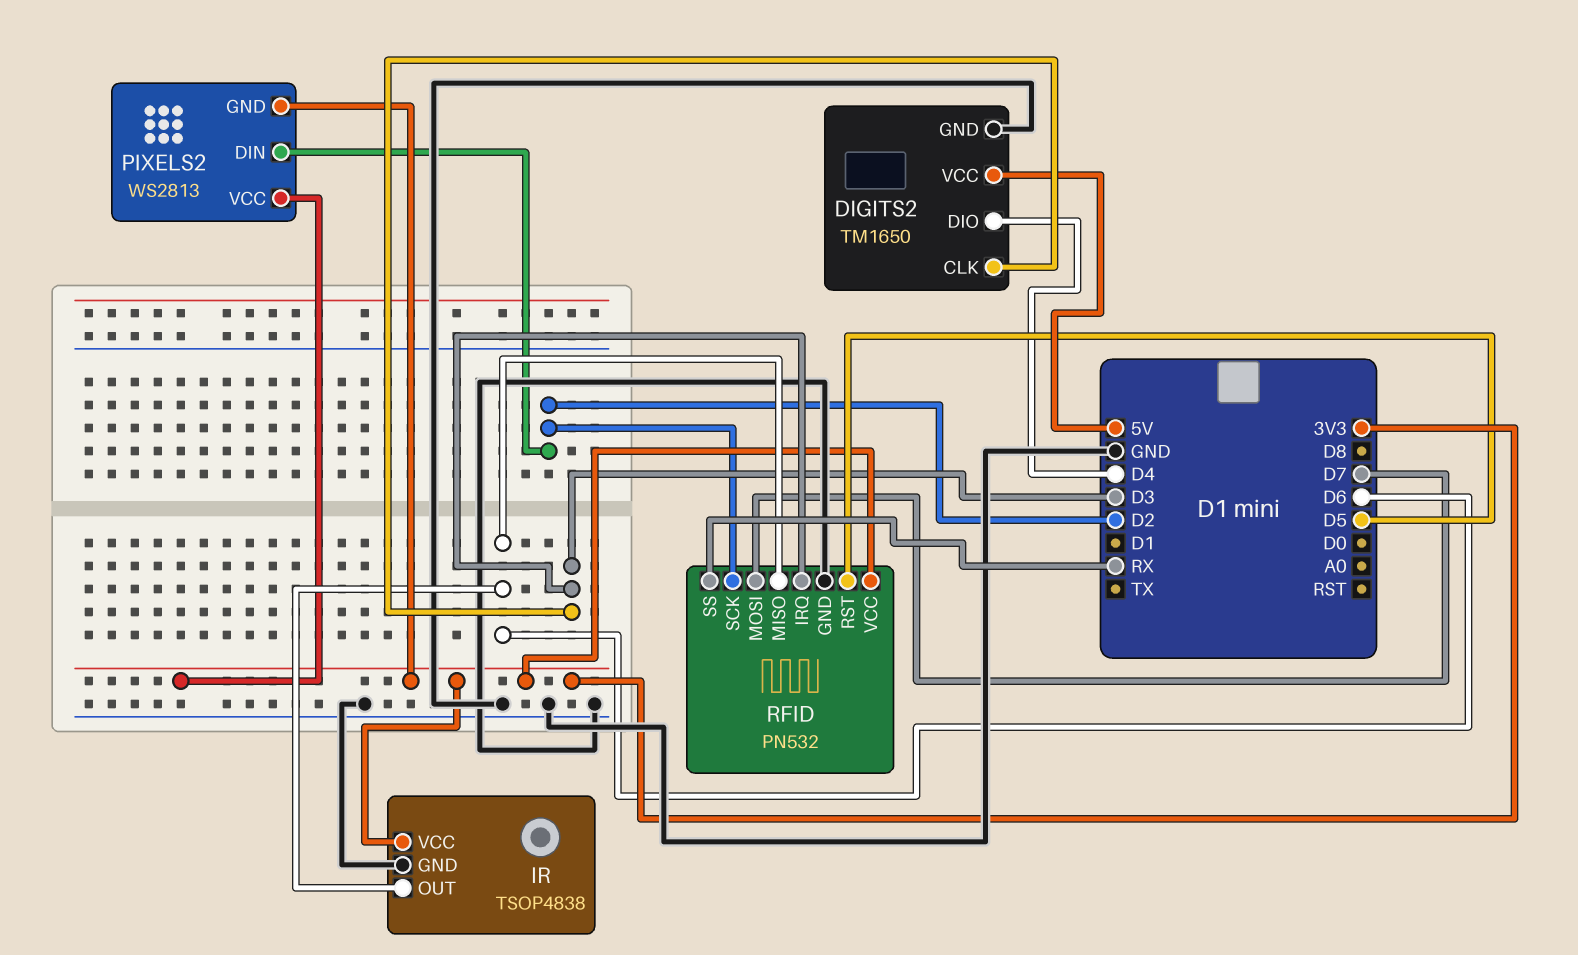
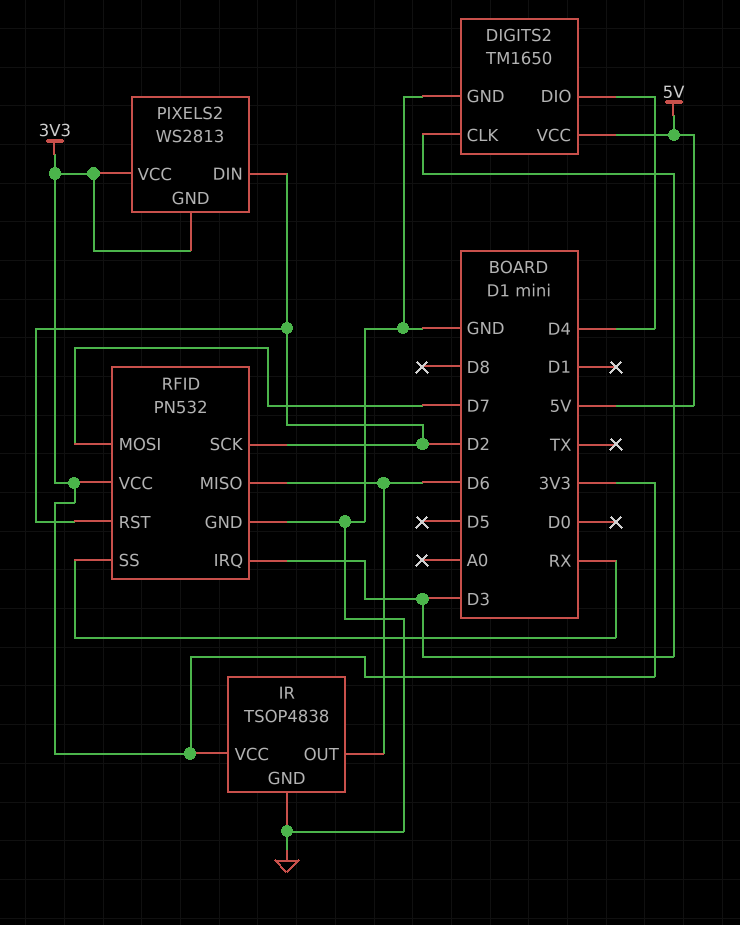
RFID pin RST: D5 -> D2

